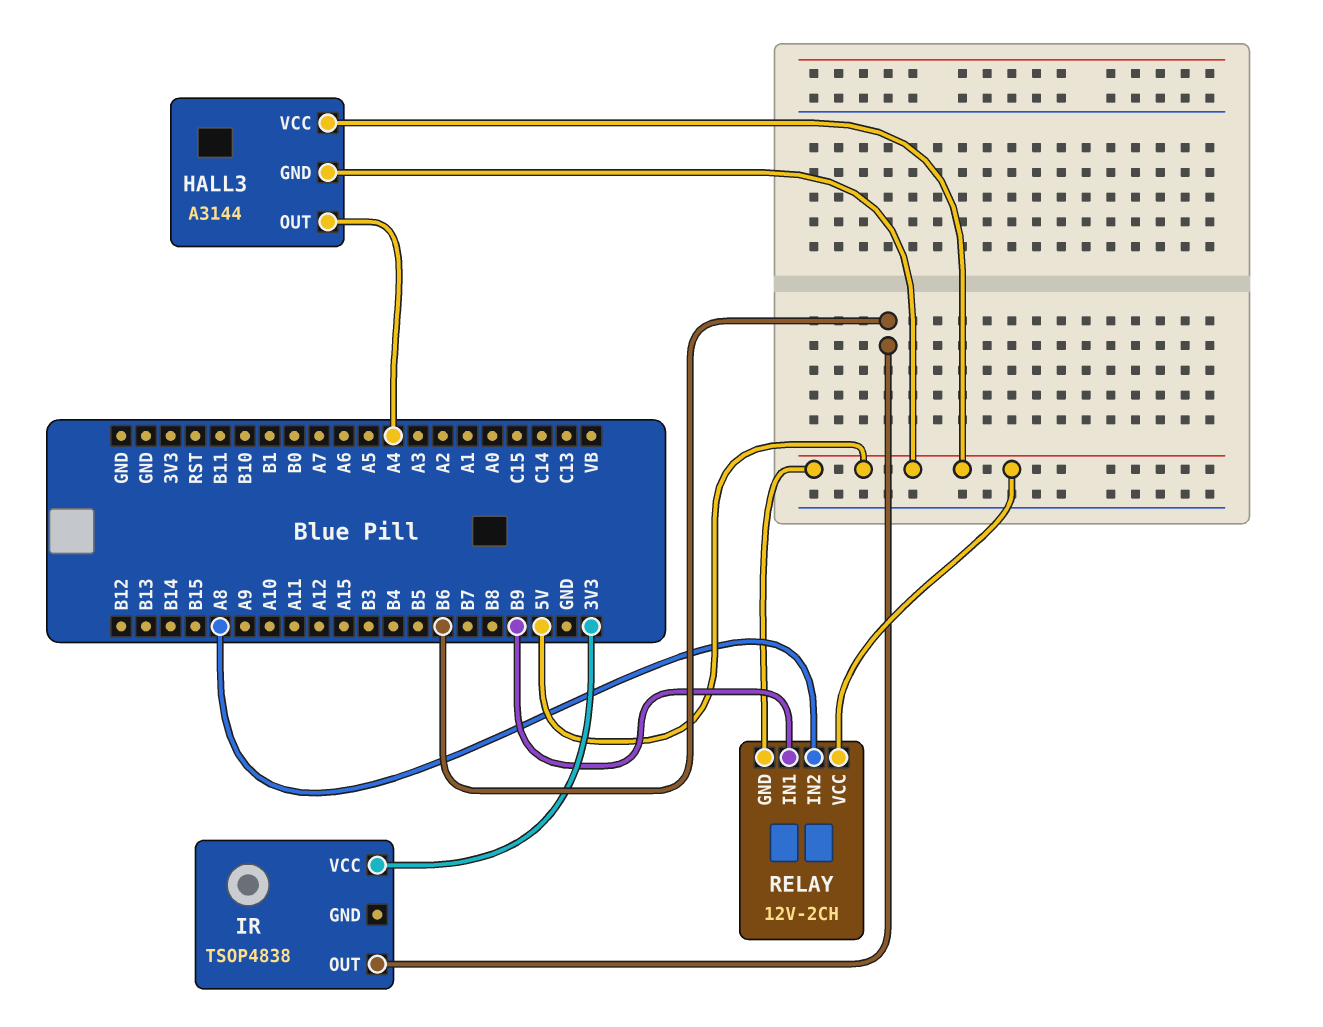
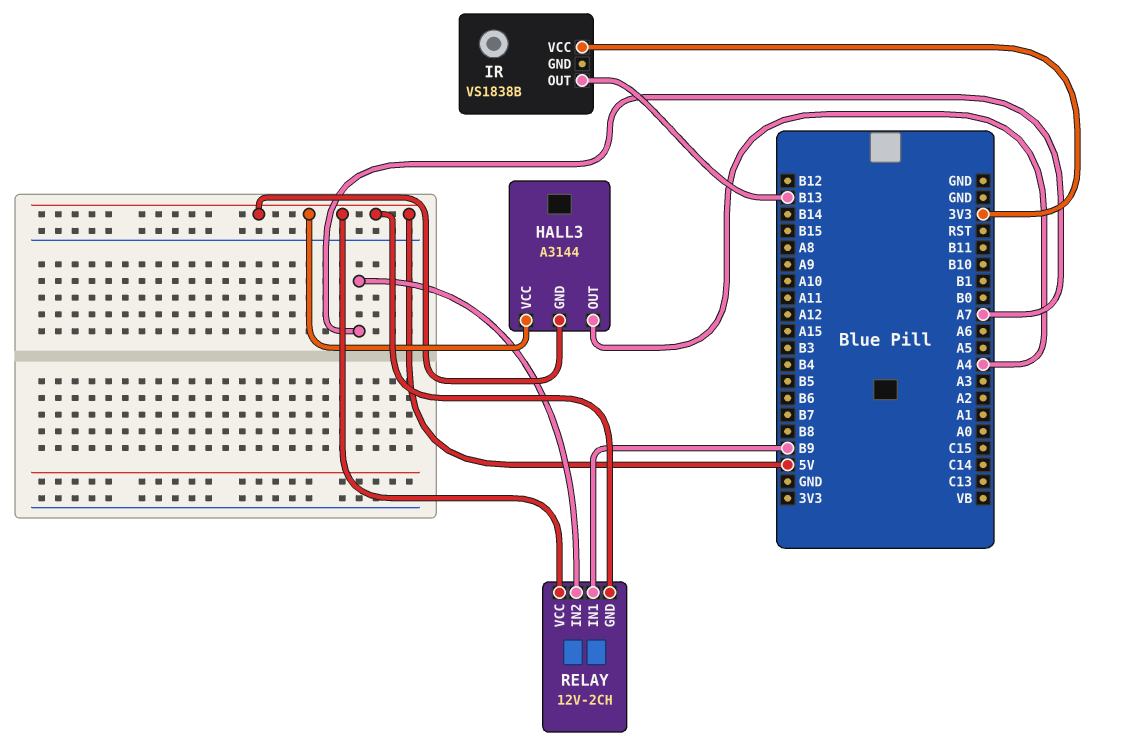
IR: TSOP4838 -> VS1838B
IR pin OUT: B6 -> B13
RELAY pin IN2: A8 -> A7

